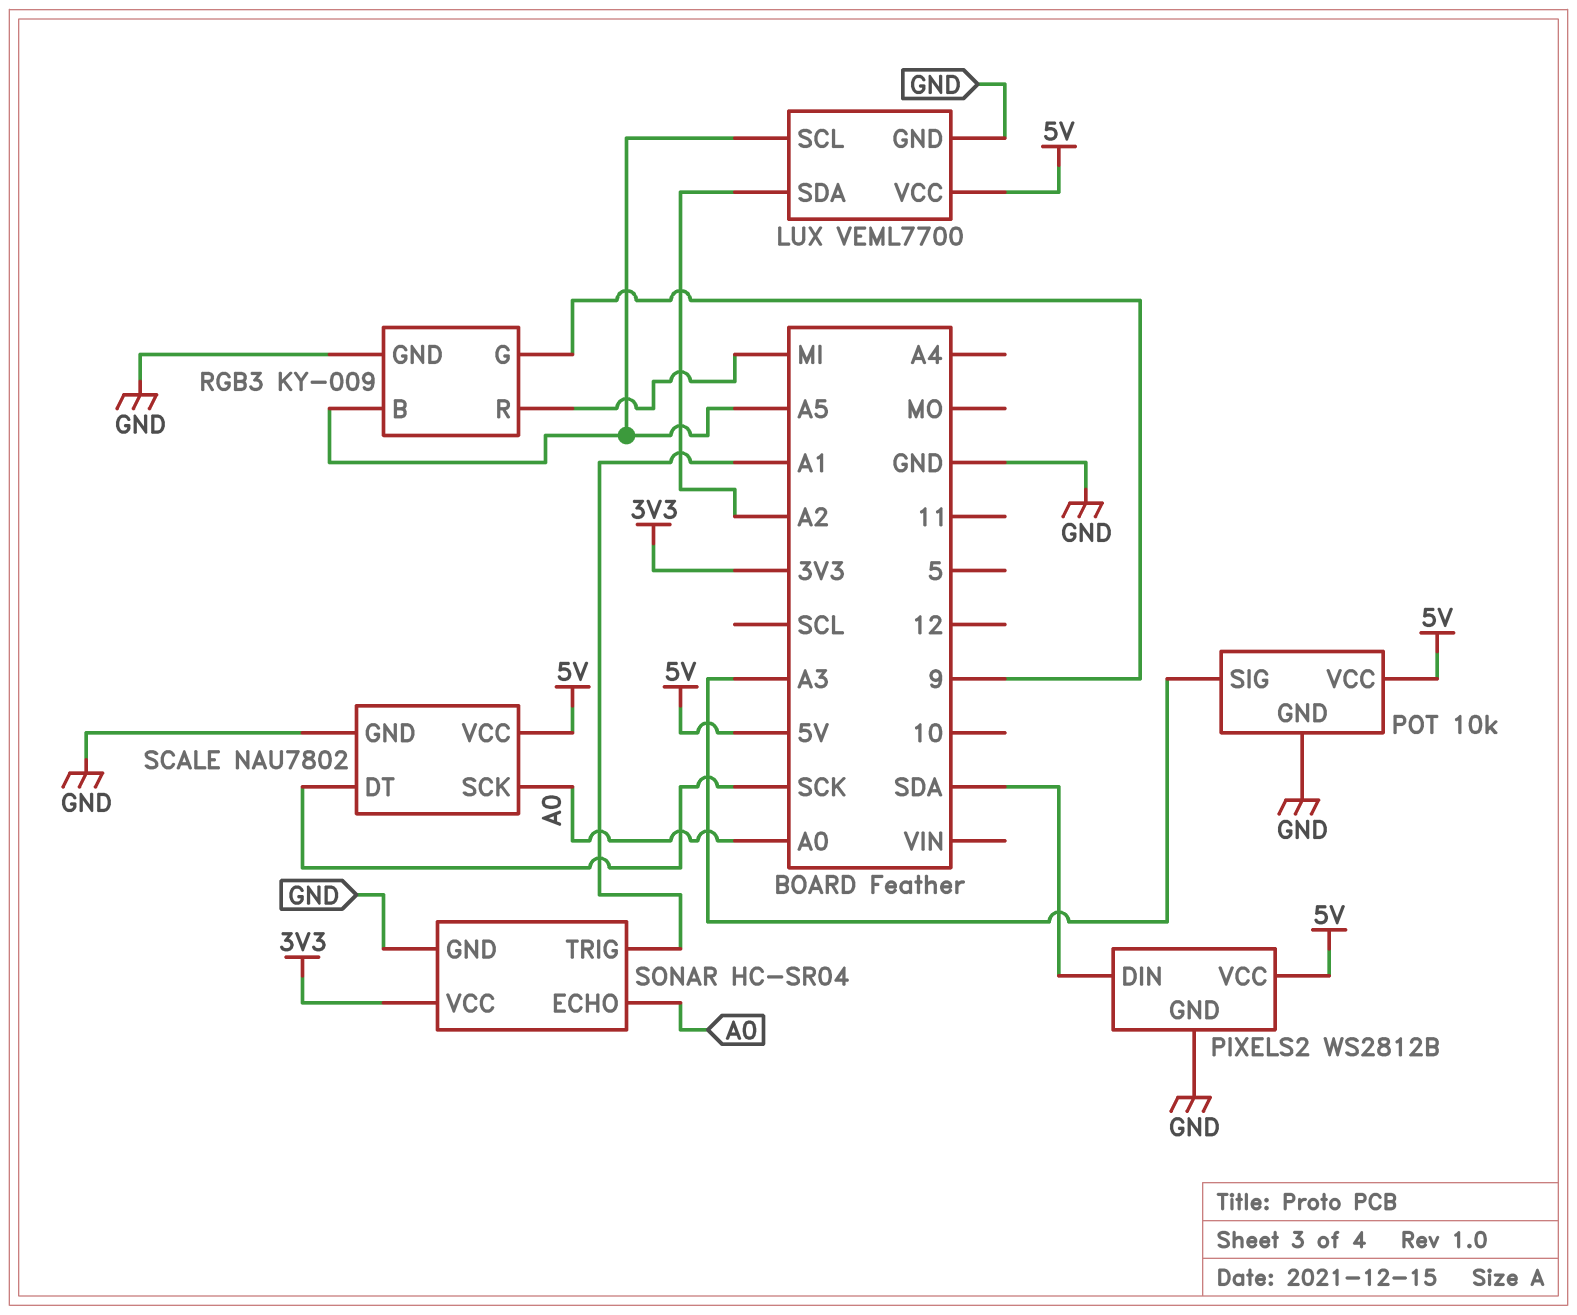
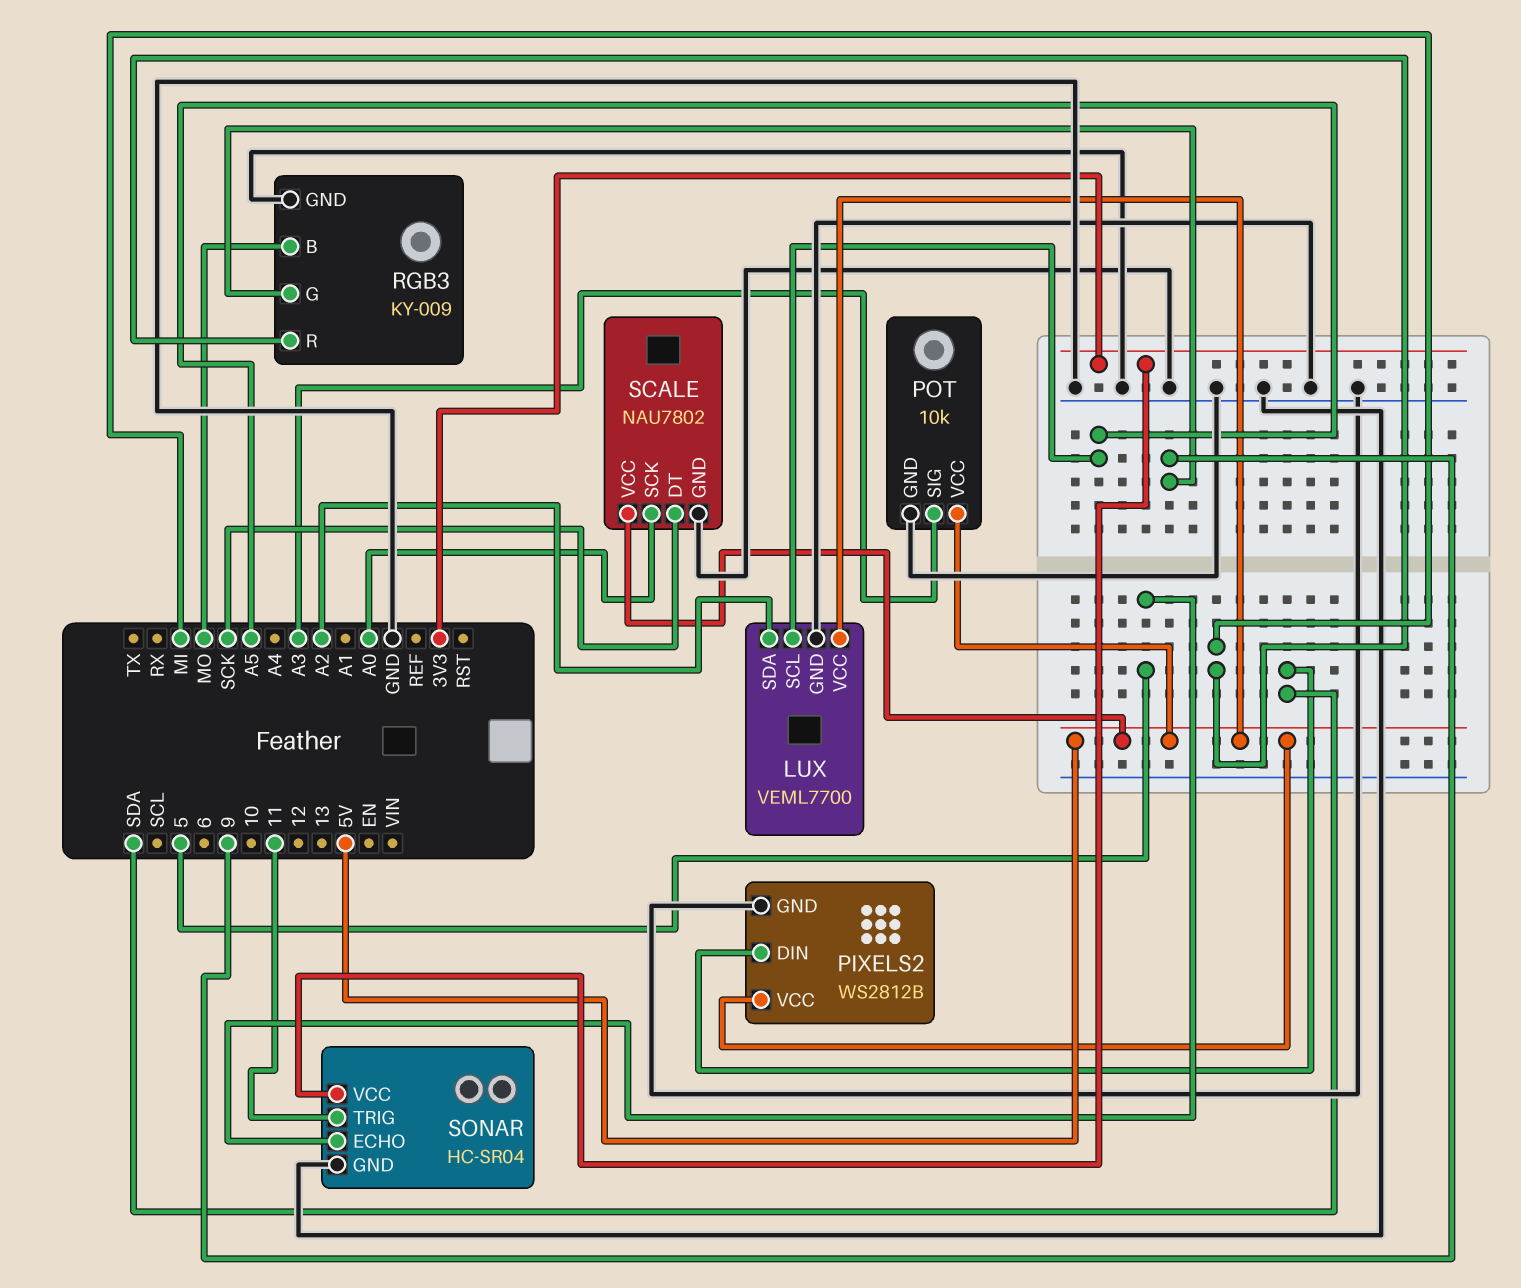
RGB3 pin B: A5 -> MO
SONAR pin ECHO: A0 -> 5
SONAR pin TRIG: A1 -> 11

